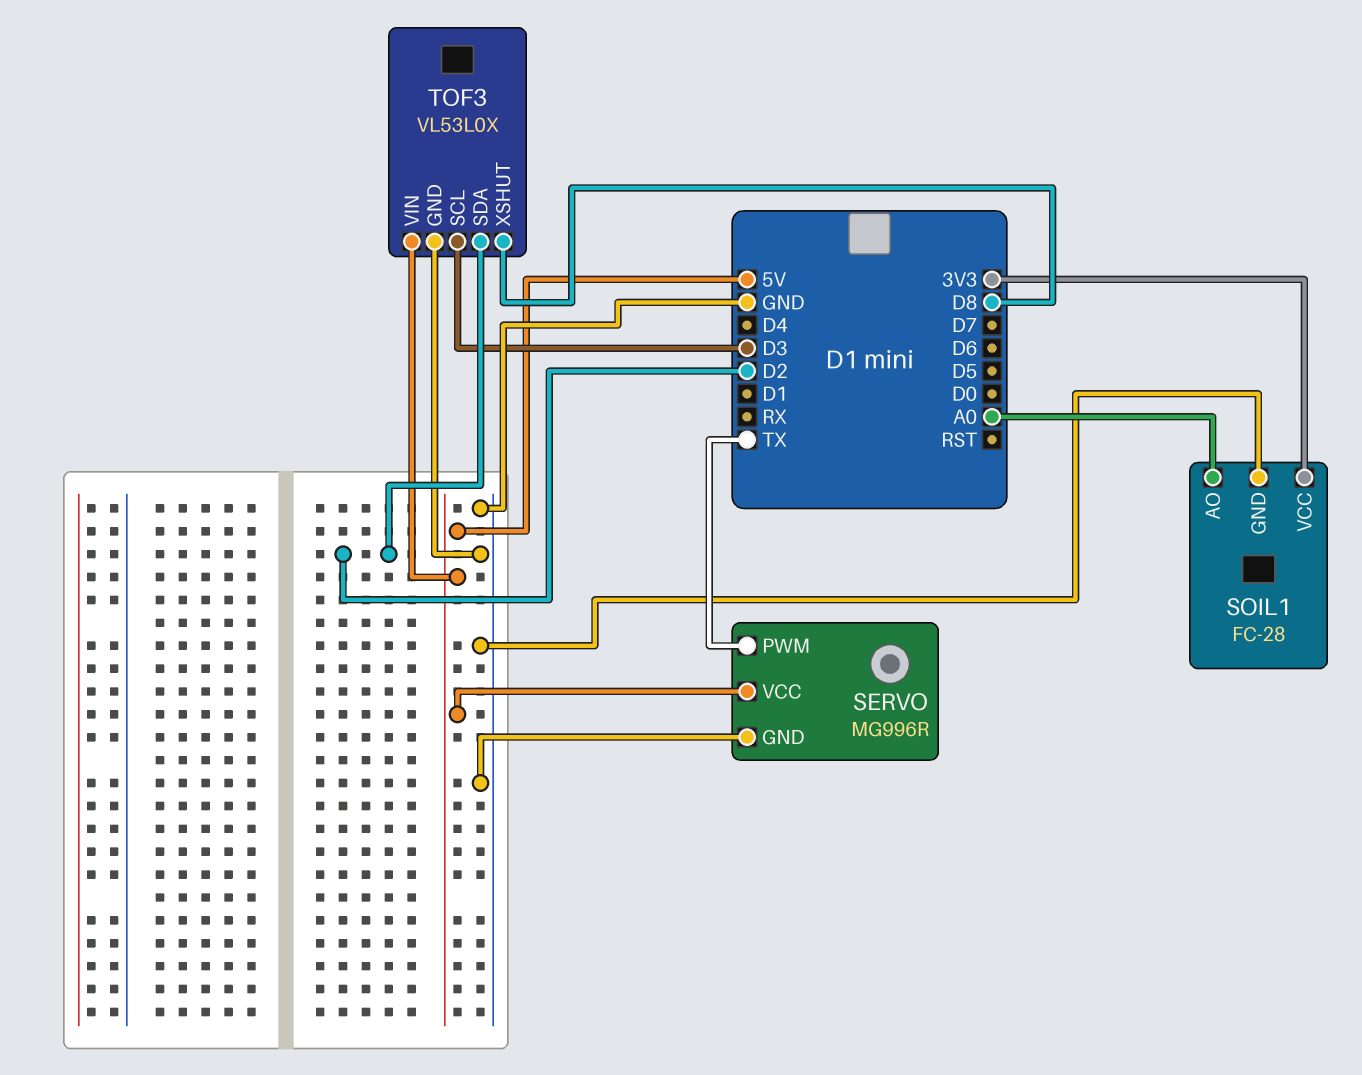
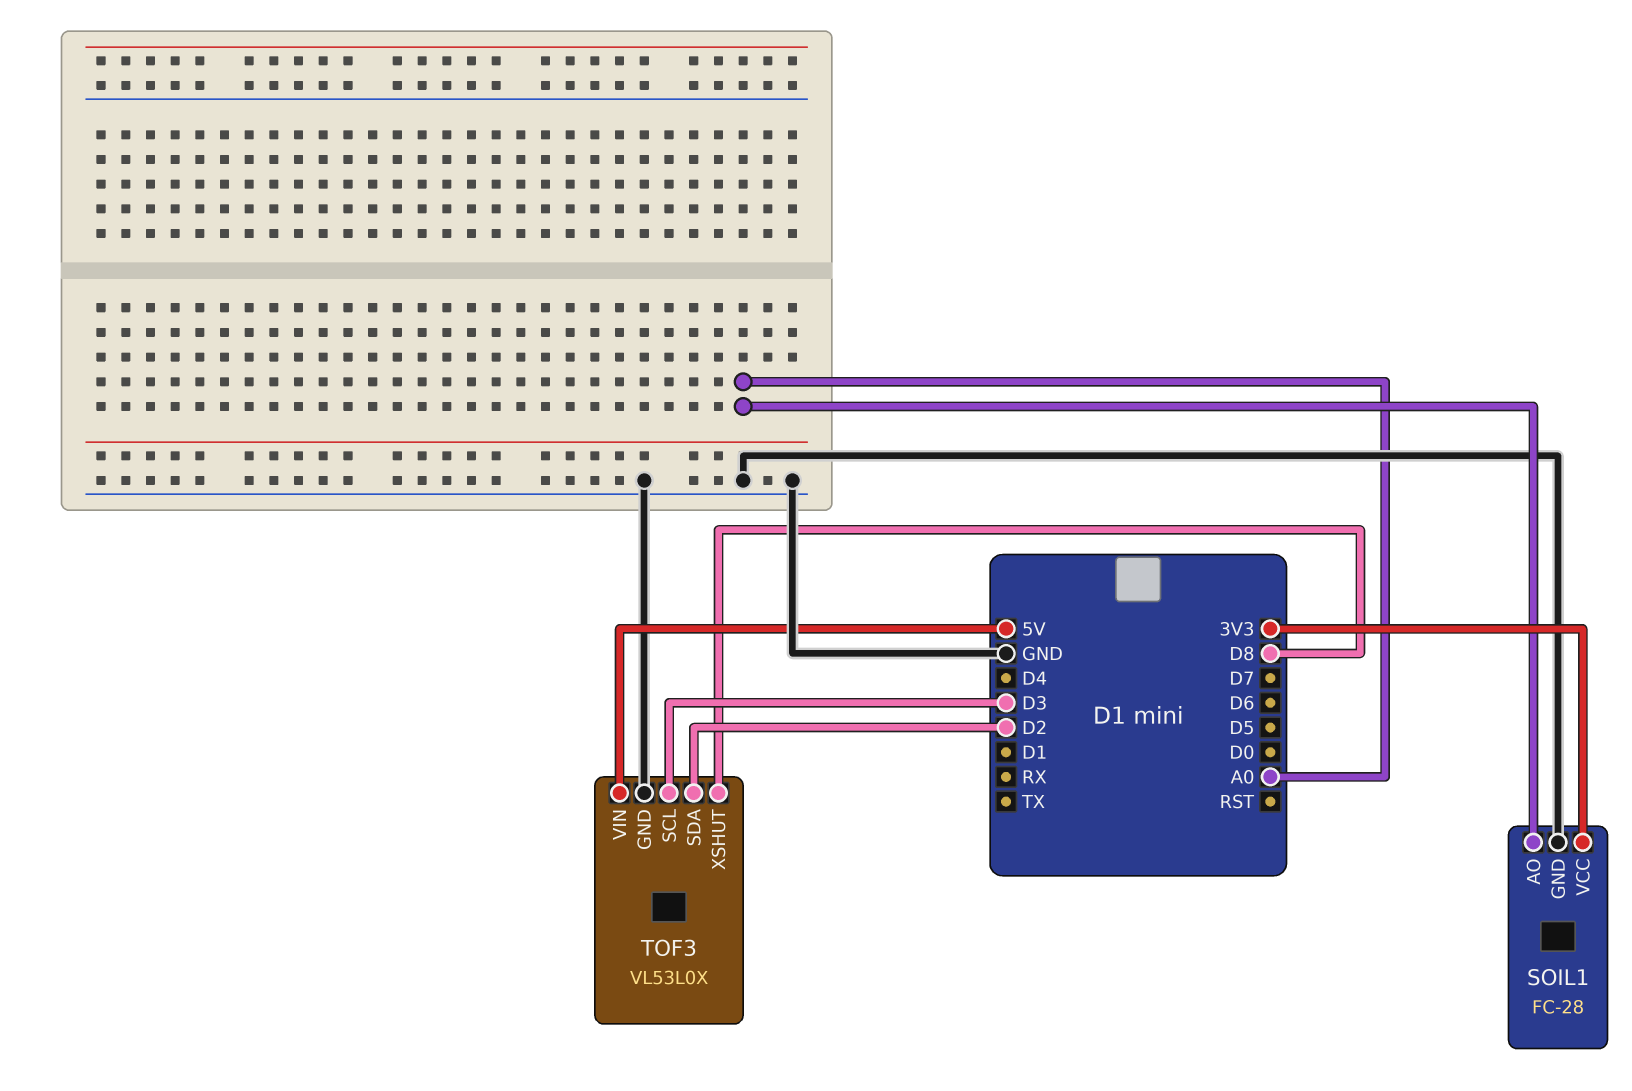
SERVO: MG996R -> none
SERVO pin GND: GND -> none
SERVO pin PWM: TX -> none
SERVO pin VCC: 5V -> none

